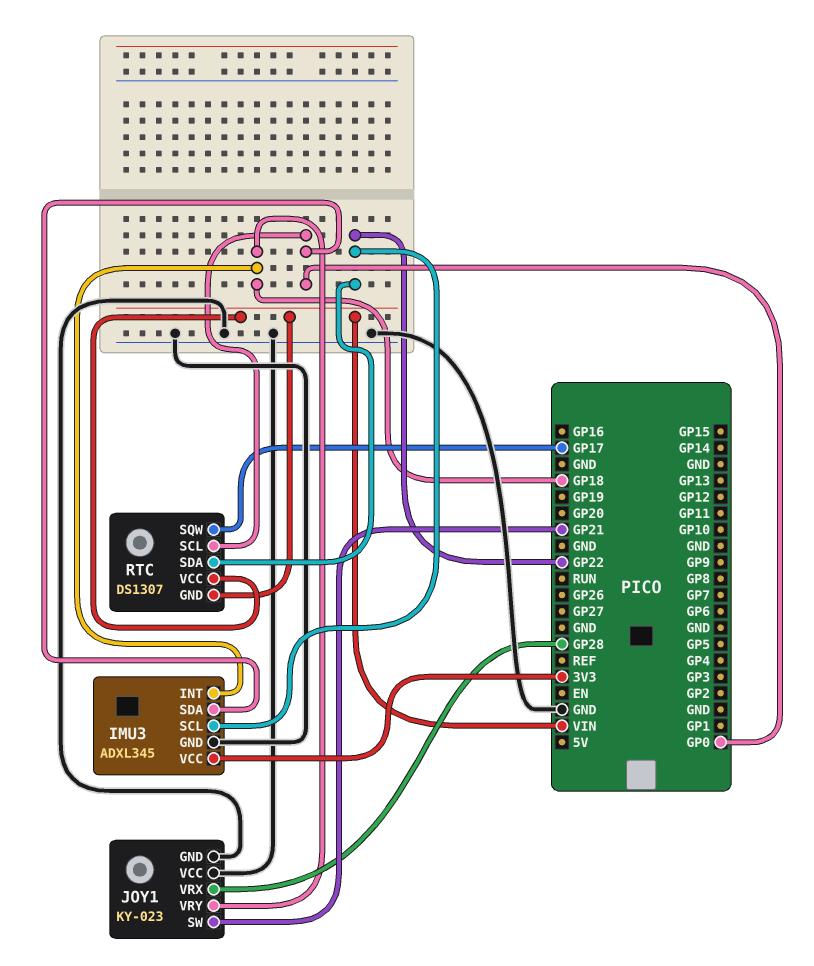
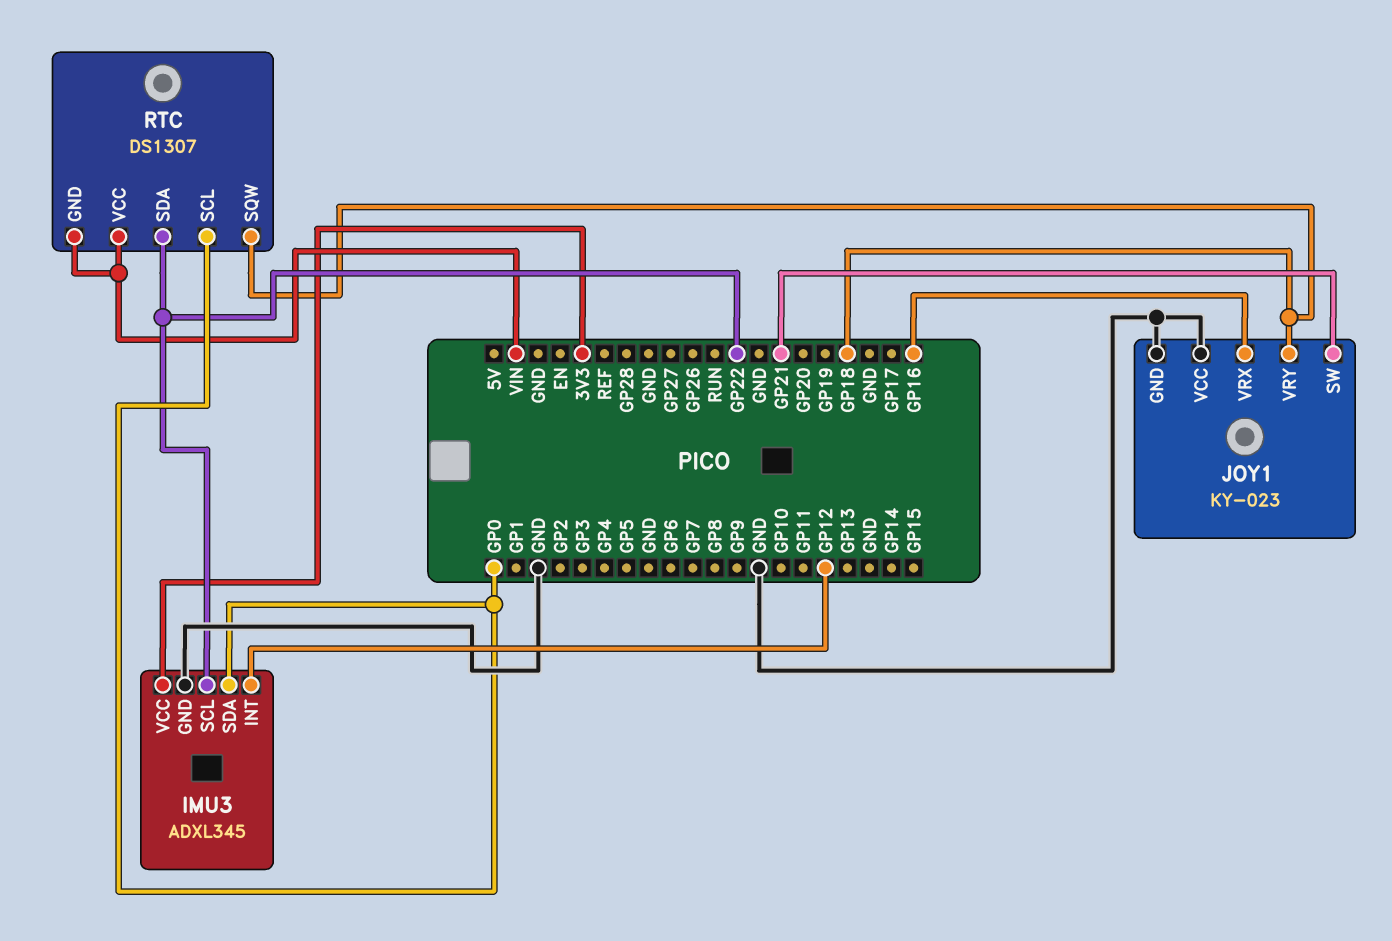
IMU3 pin INT: GP18 -> GP12
JOY1 pin VRX: GP28 -> GP16
RTC pin SQW: GP17 -> GP18

